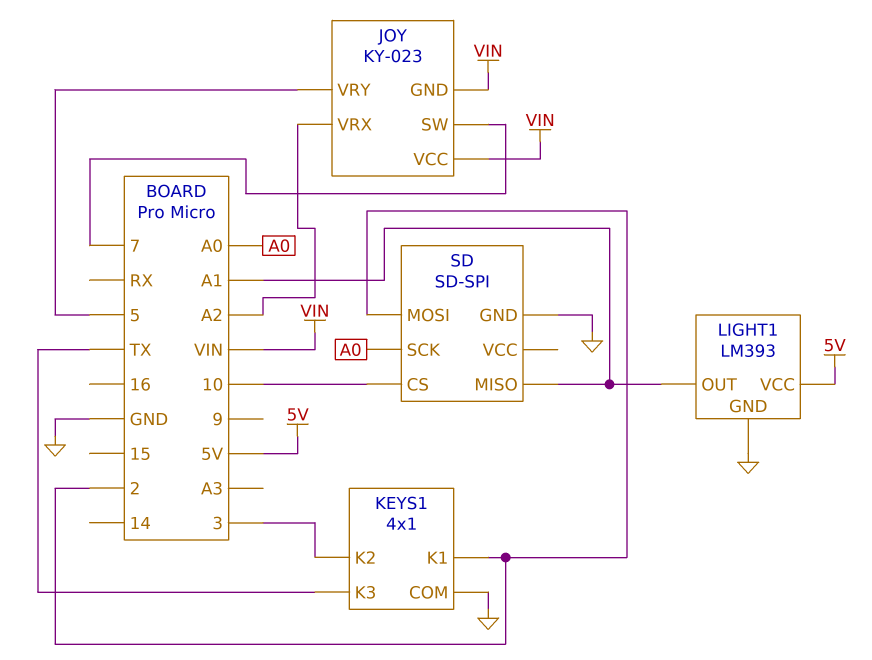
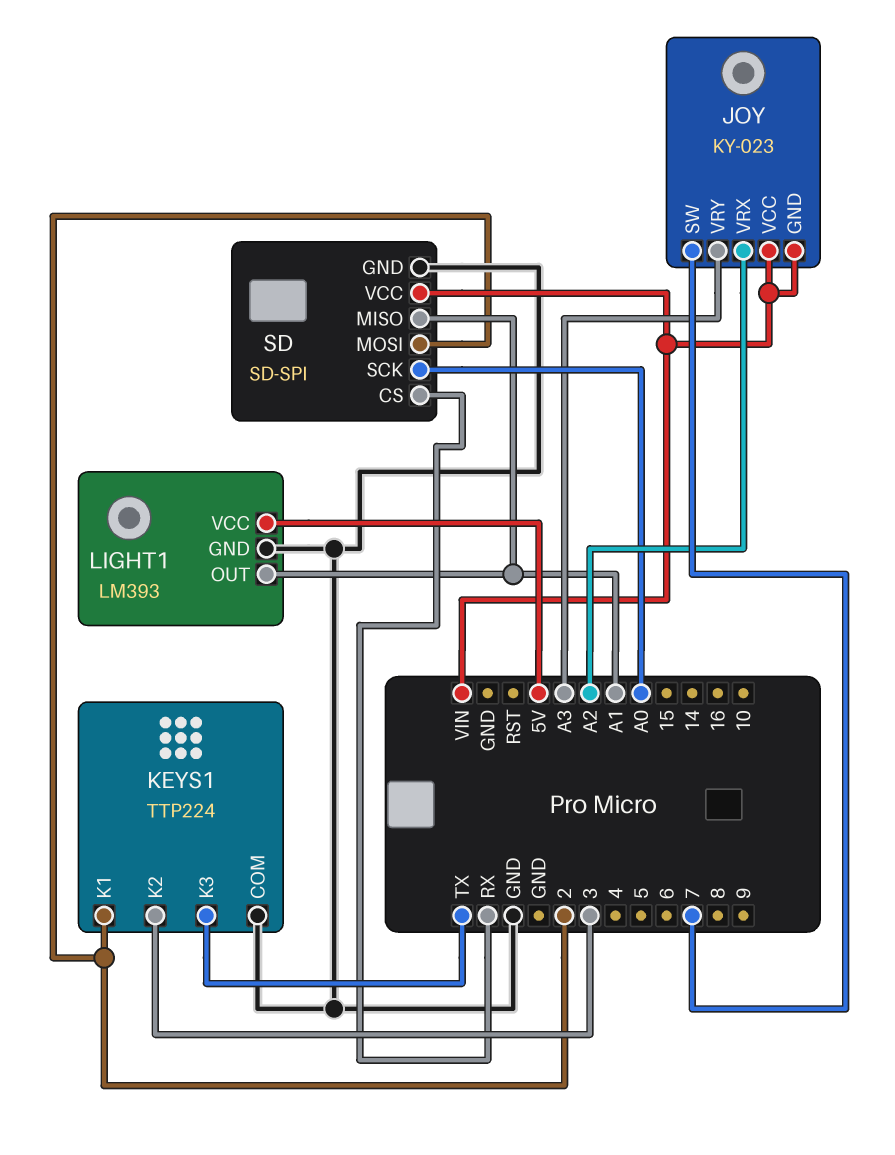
JOY pin VRY: 5 -> A3
KEYS1: 4x1 -> TTP224
SD pin CS: 10 -> RX
SD pin VCC: none -> VIN

